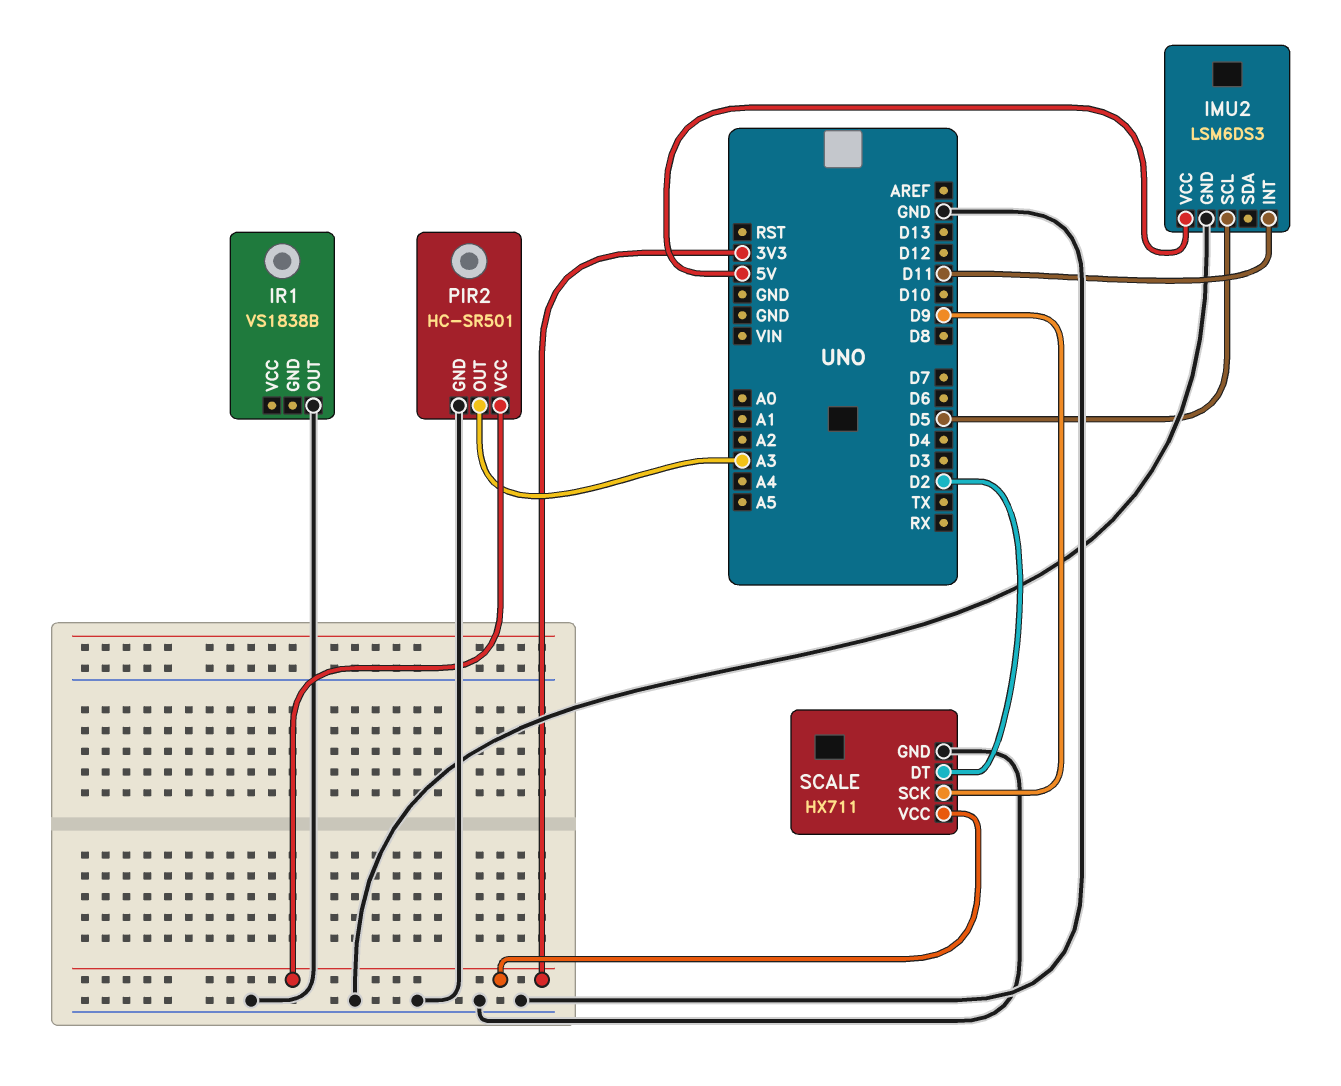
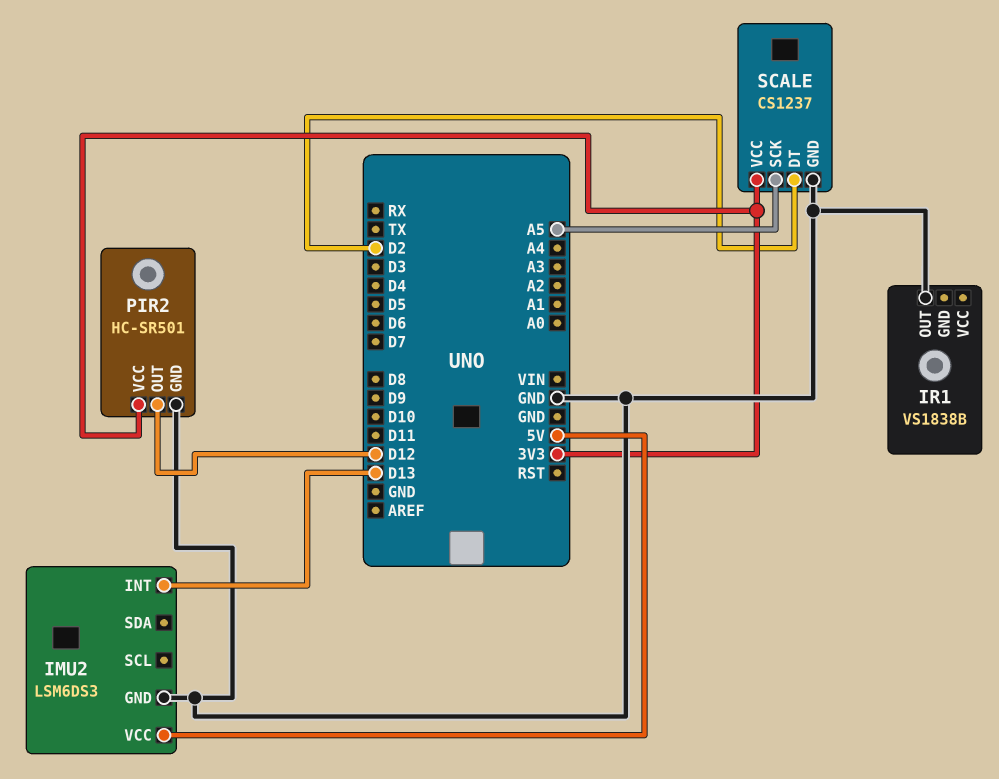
IMU2 pin INT: D11 -> D13
IMU2 pin SCL: D5 -> none
PIR2 pin OUT: A3 -> D12
SCALE: HX711 -> CS1237
SCALE pin SCK: D9 -> A5

